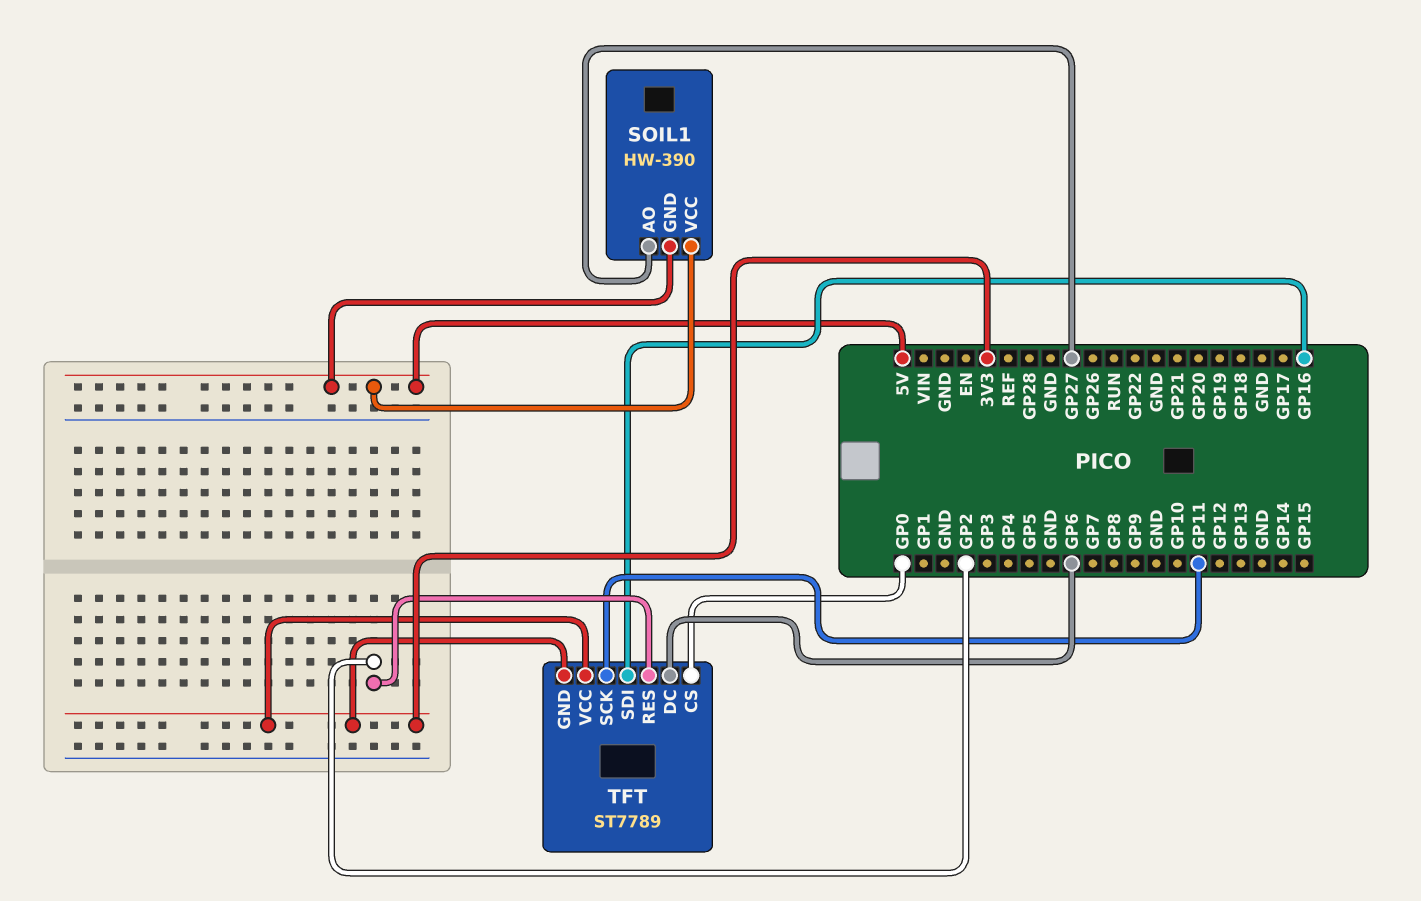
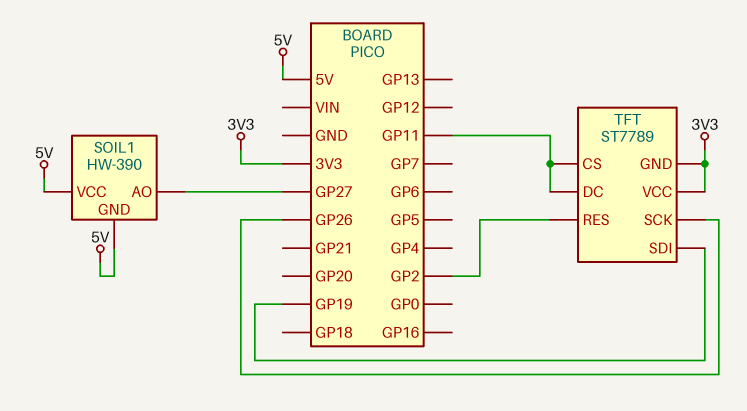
TFT pin CS: GP0 -> GP11
TFT pin DC: GP6 -> GP11
TFT pin SCK: GP11 -> GP26
TFT pin SDI: GP16 -> GP19

